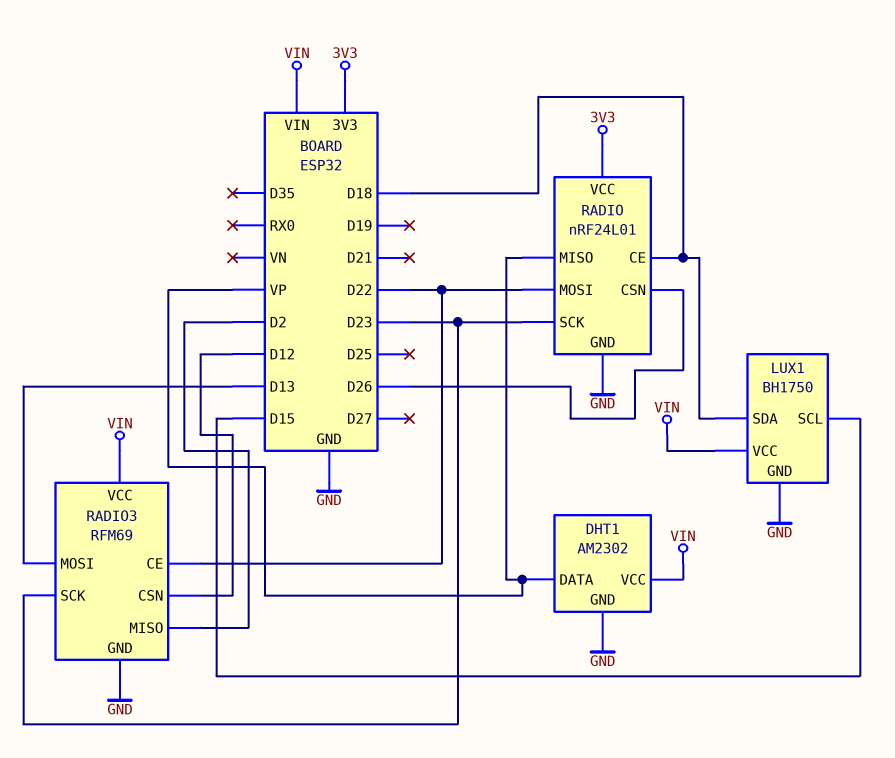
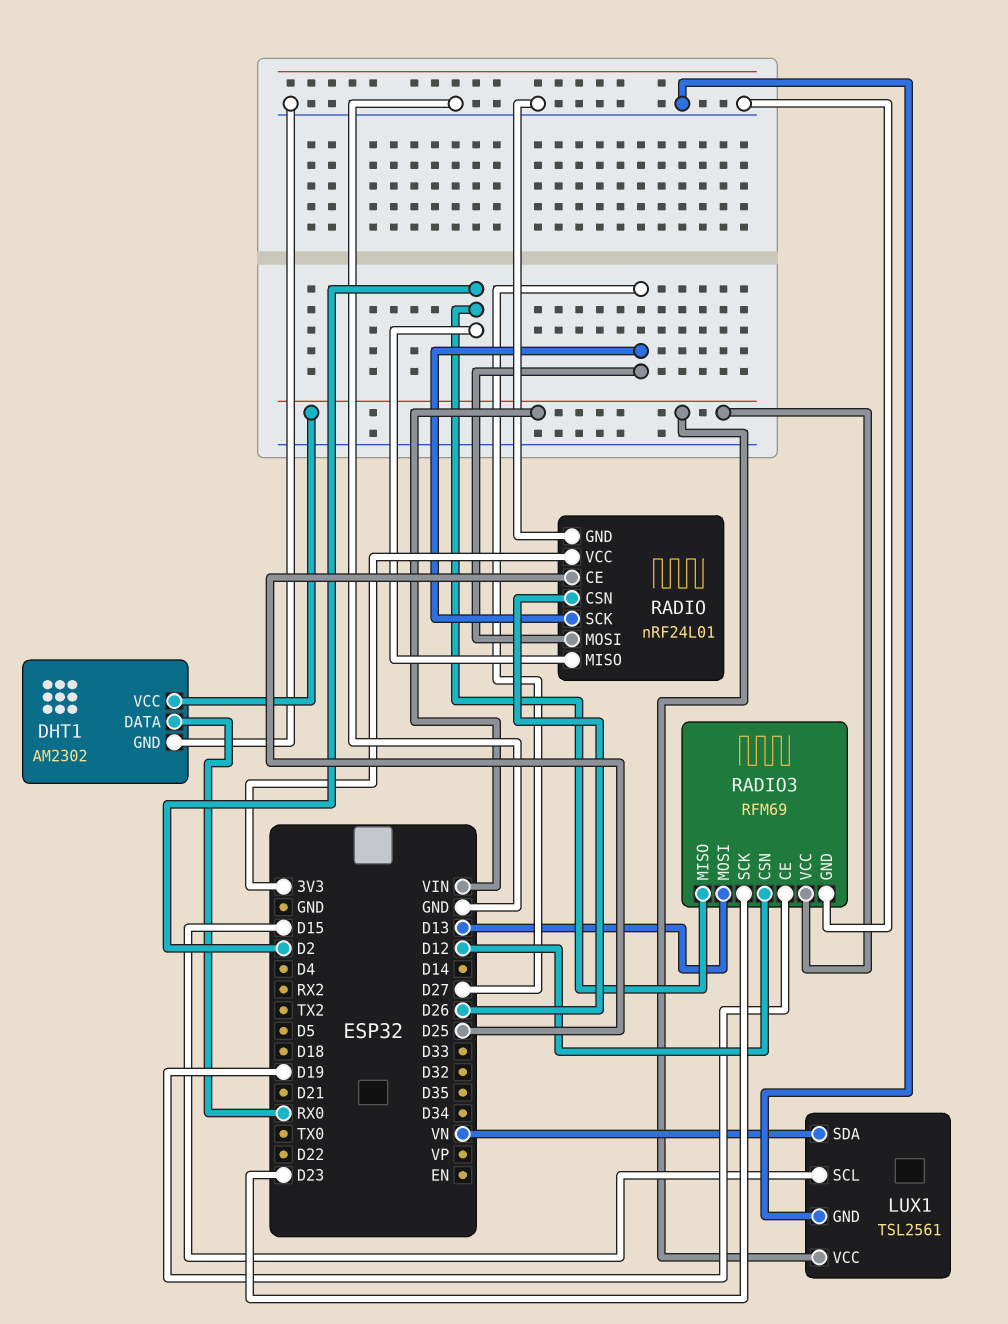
DHT1 pin DATA: VP -> RX0
LUX1: BH1750 -> TSL2561
LUX1 pin SDA: D18 -> VN
RADIO pin CE: D18 -> D25
RADIO pin MISO: VP -> D2
RADIO pin MOSI: D22 -> D27
RADIO pin SCK: D23 -> D27
RADIO3 pin CE: D22 -> D19

